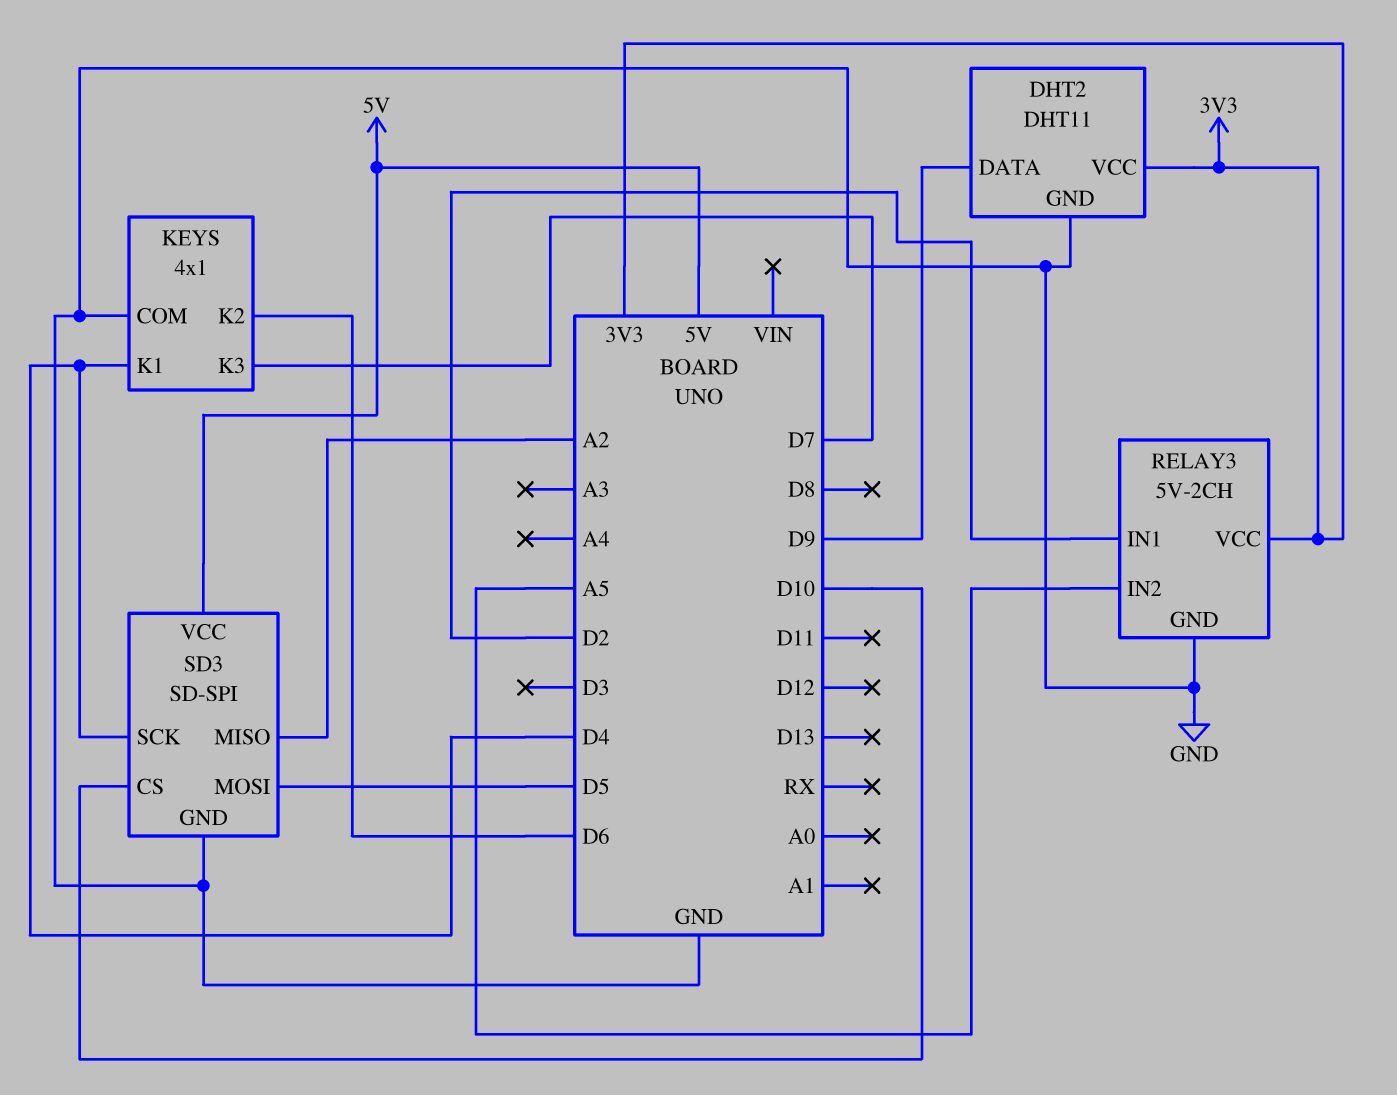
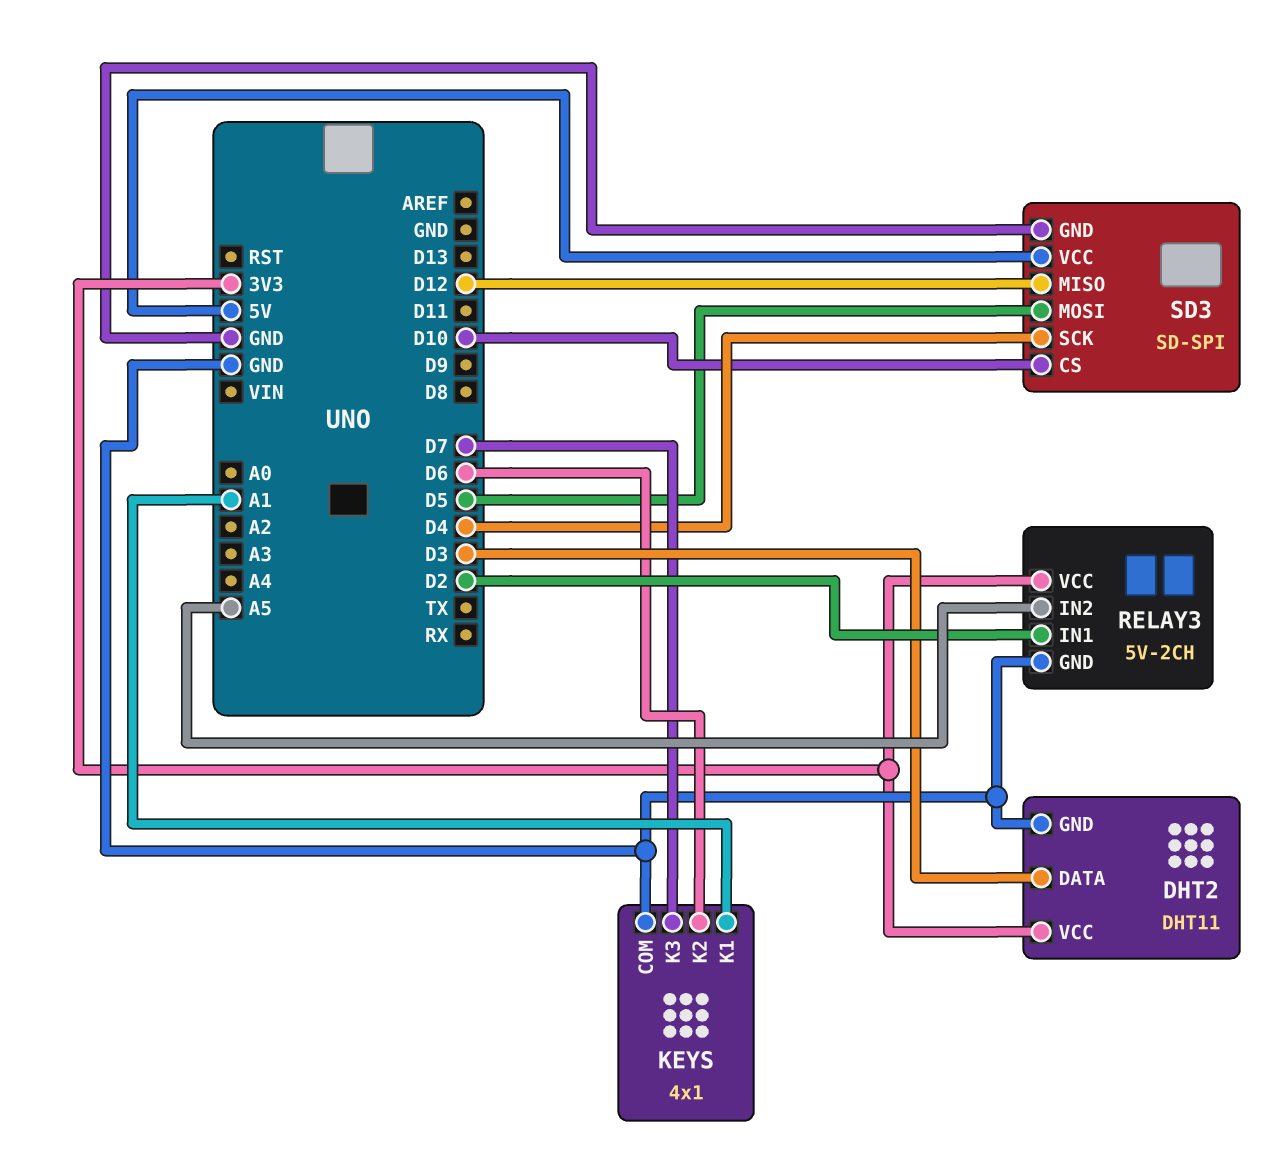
DHT2 pin DATA: D9 -> D3
KEYS pin K1: D4 -> A1
SD3 pin MISO: A2 -> D12

